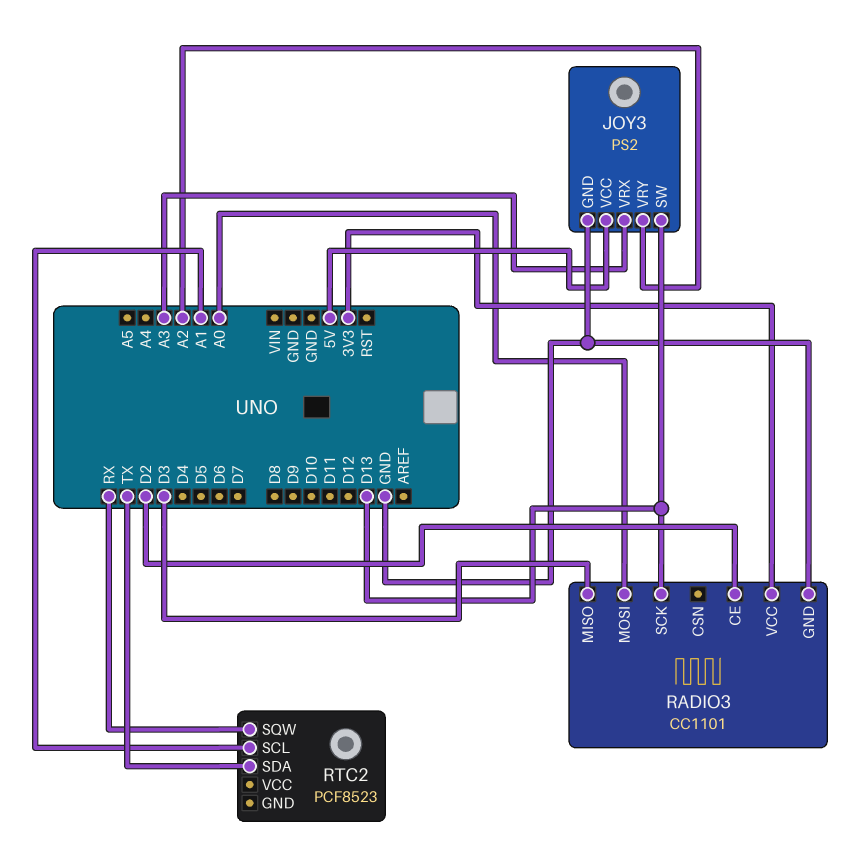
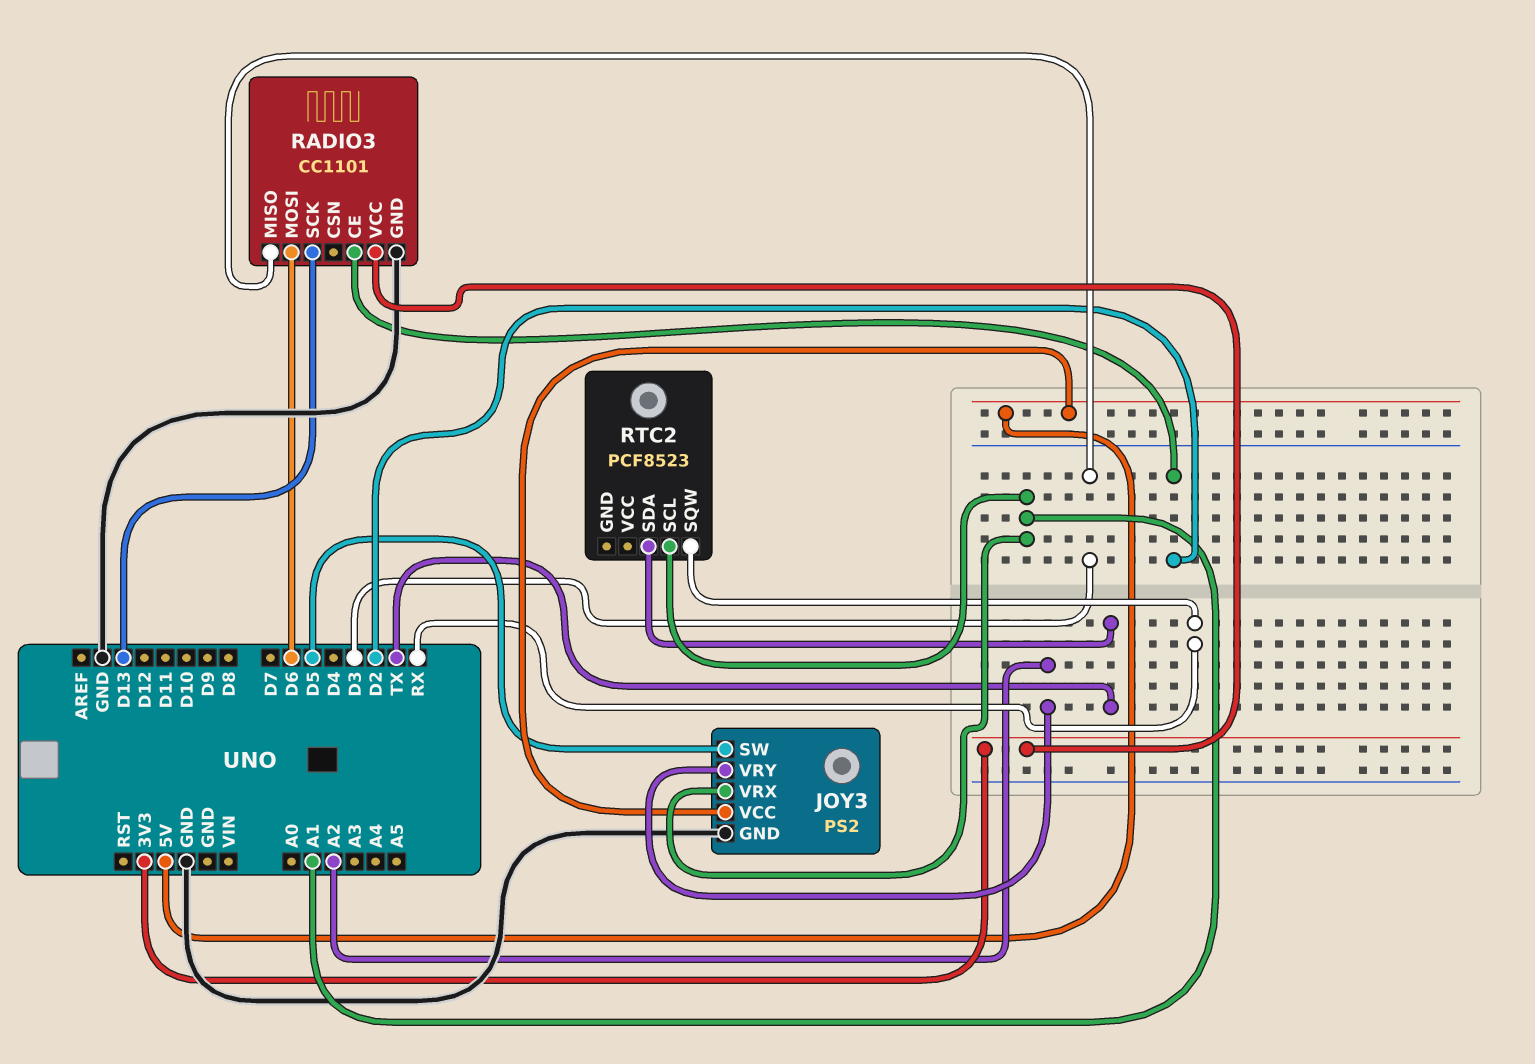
JOY3 pin SW: D13 -> D5
JOY3 pin VRX: A3 -> A1
RADIO3 pin MOSI: A0 -> D6

